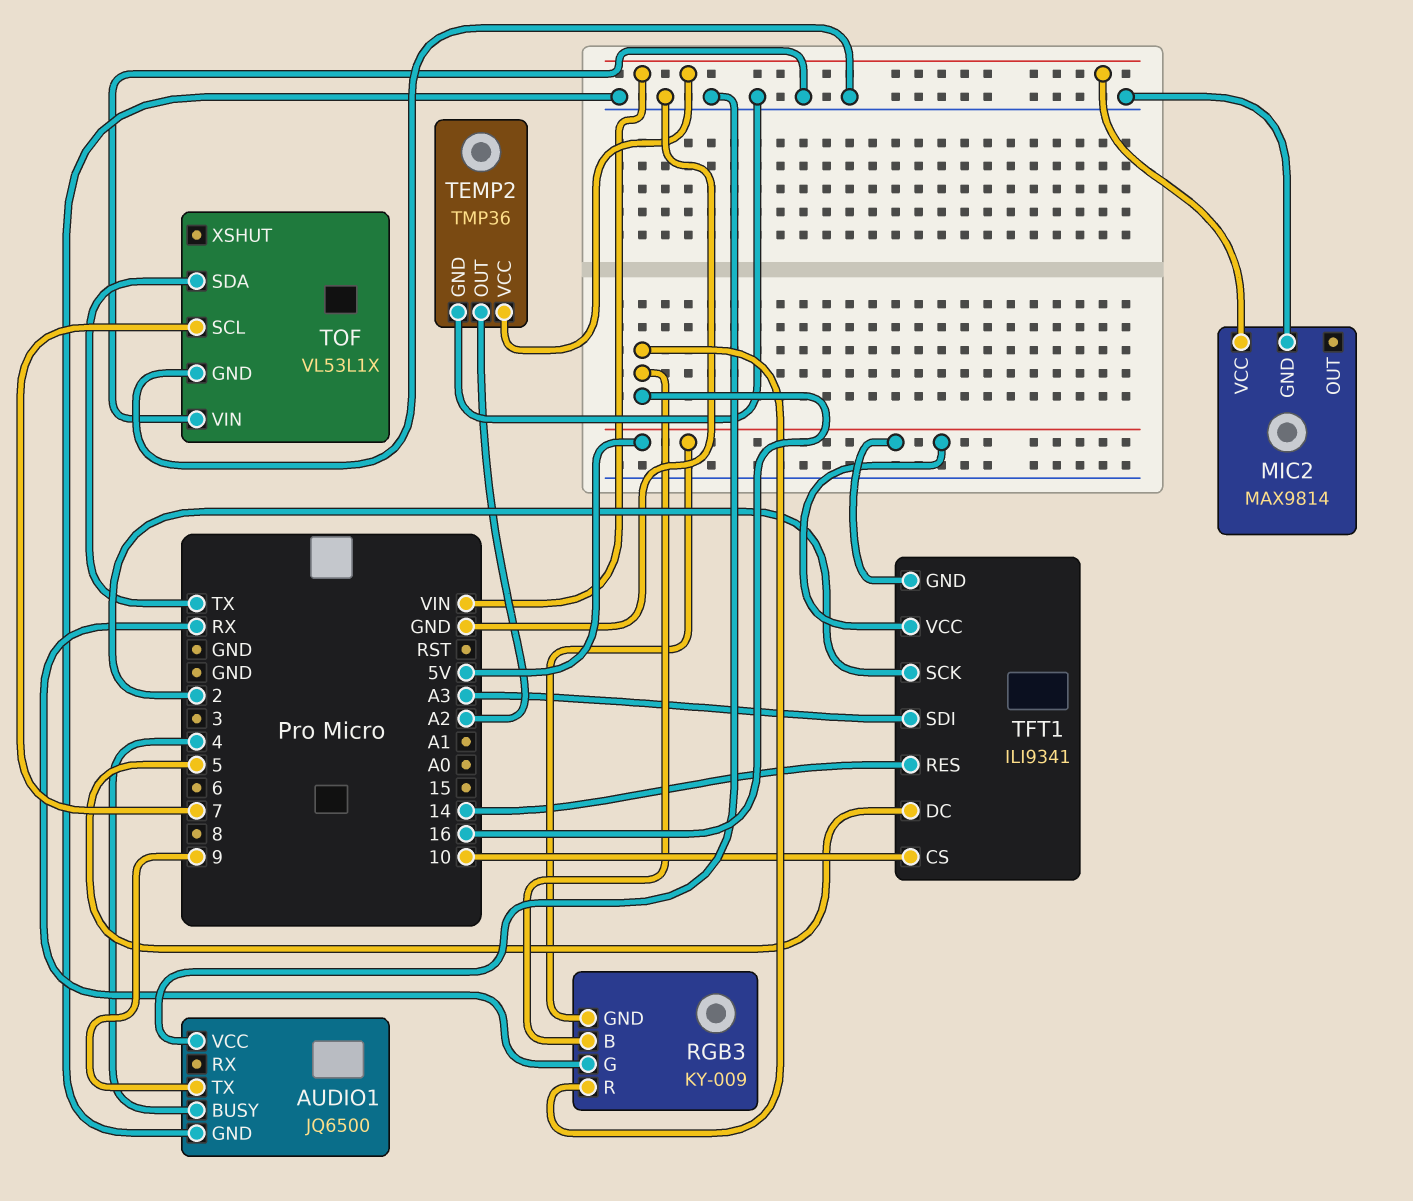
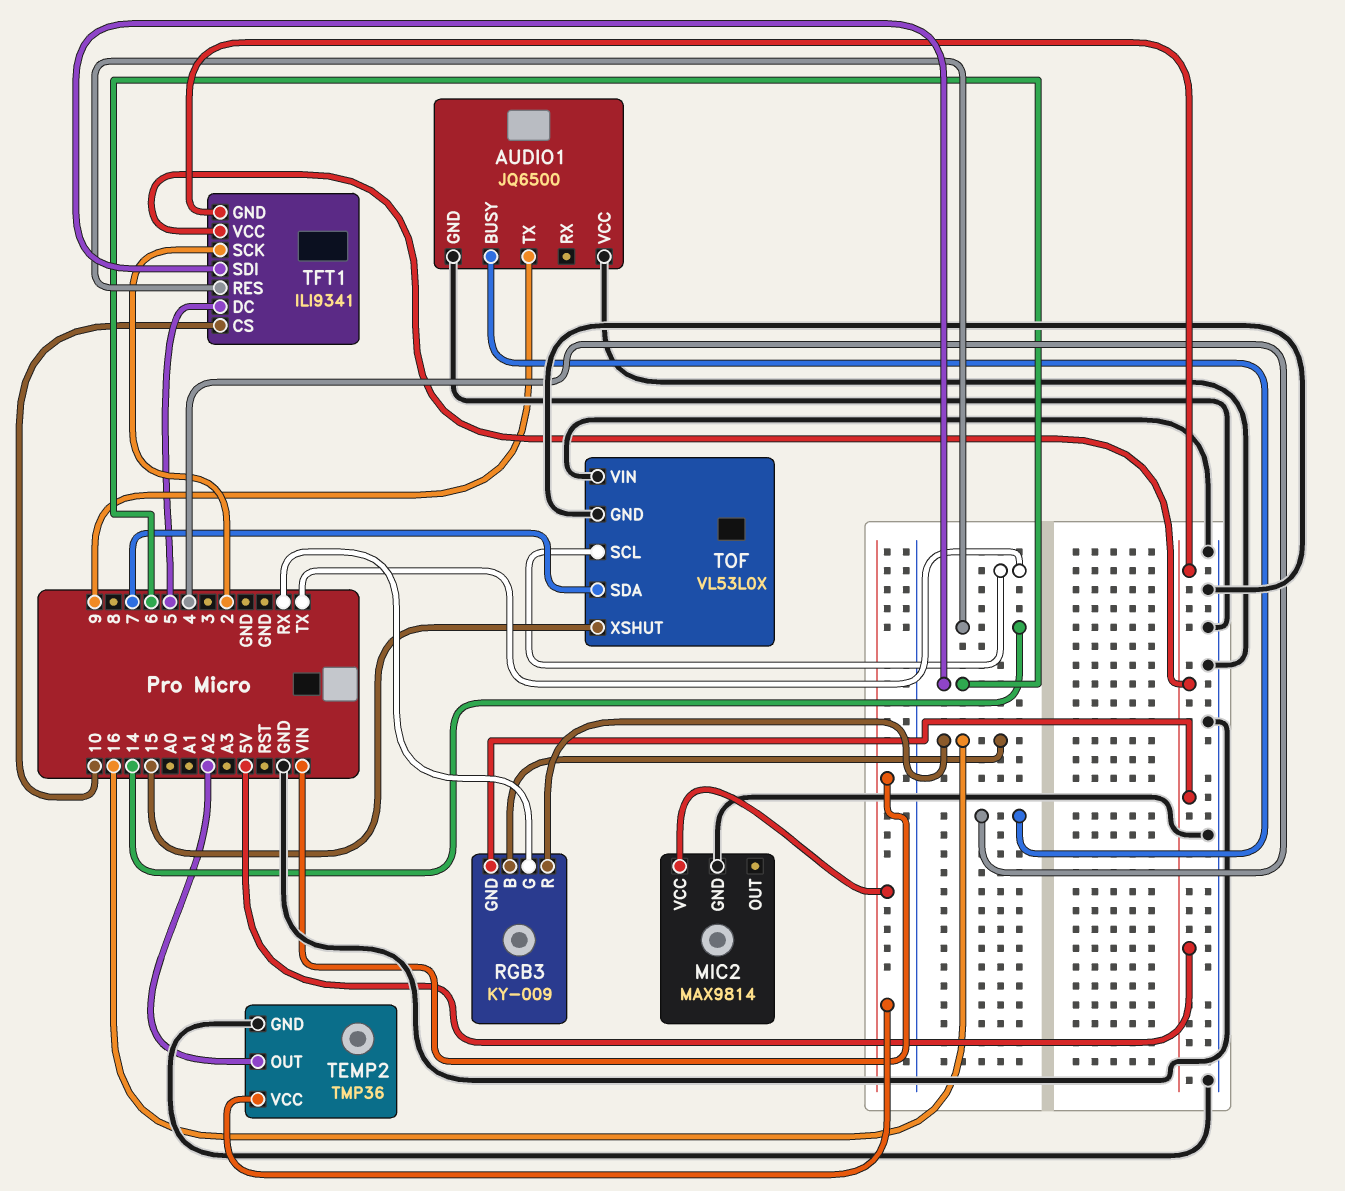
TFT1 pin SDI: A3 -> 6
TOF: VL53L1X -> VL53L0X
TOF pin SCL: 7 -> TX
TOF pin SDA: TX -> 7
TOF pin XSHUT: none -> 15

